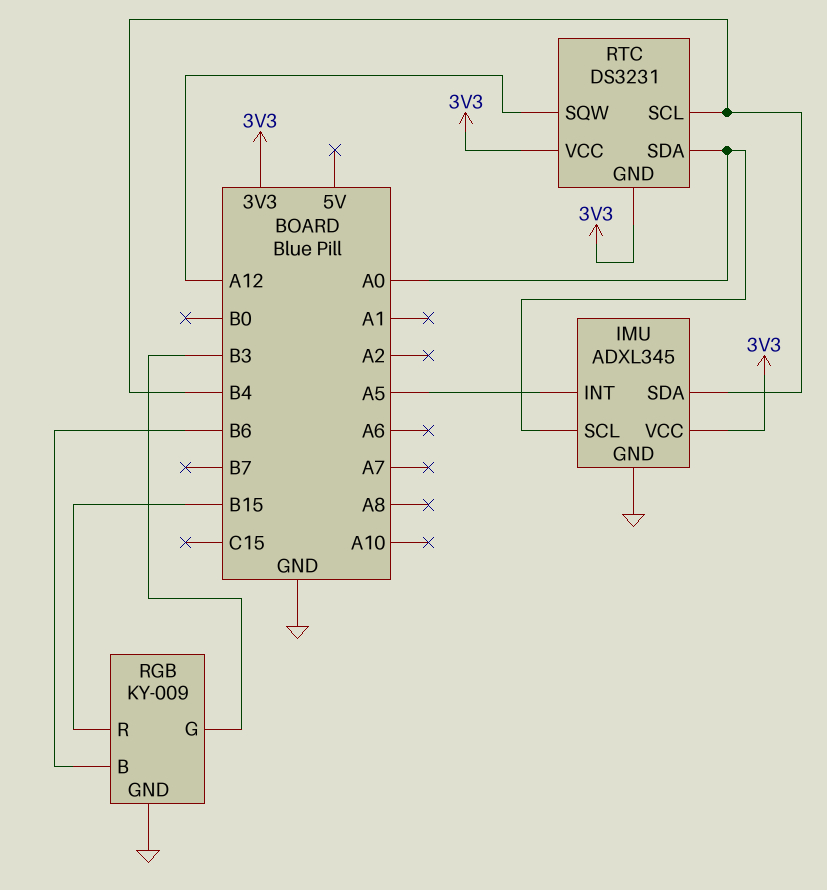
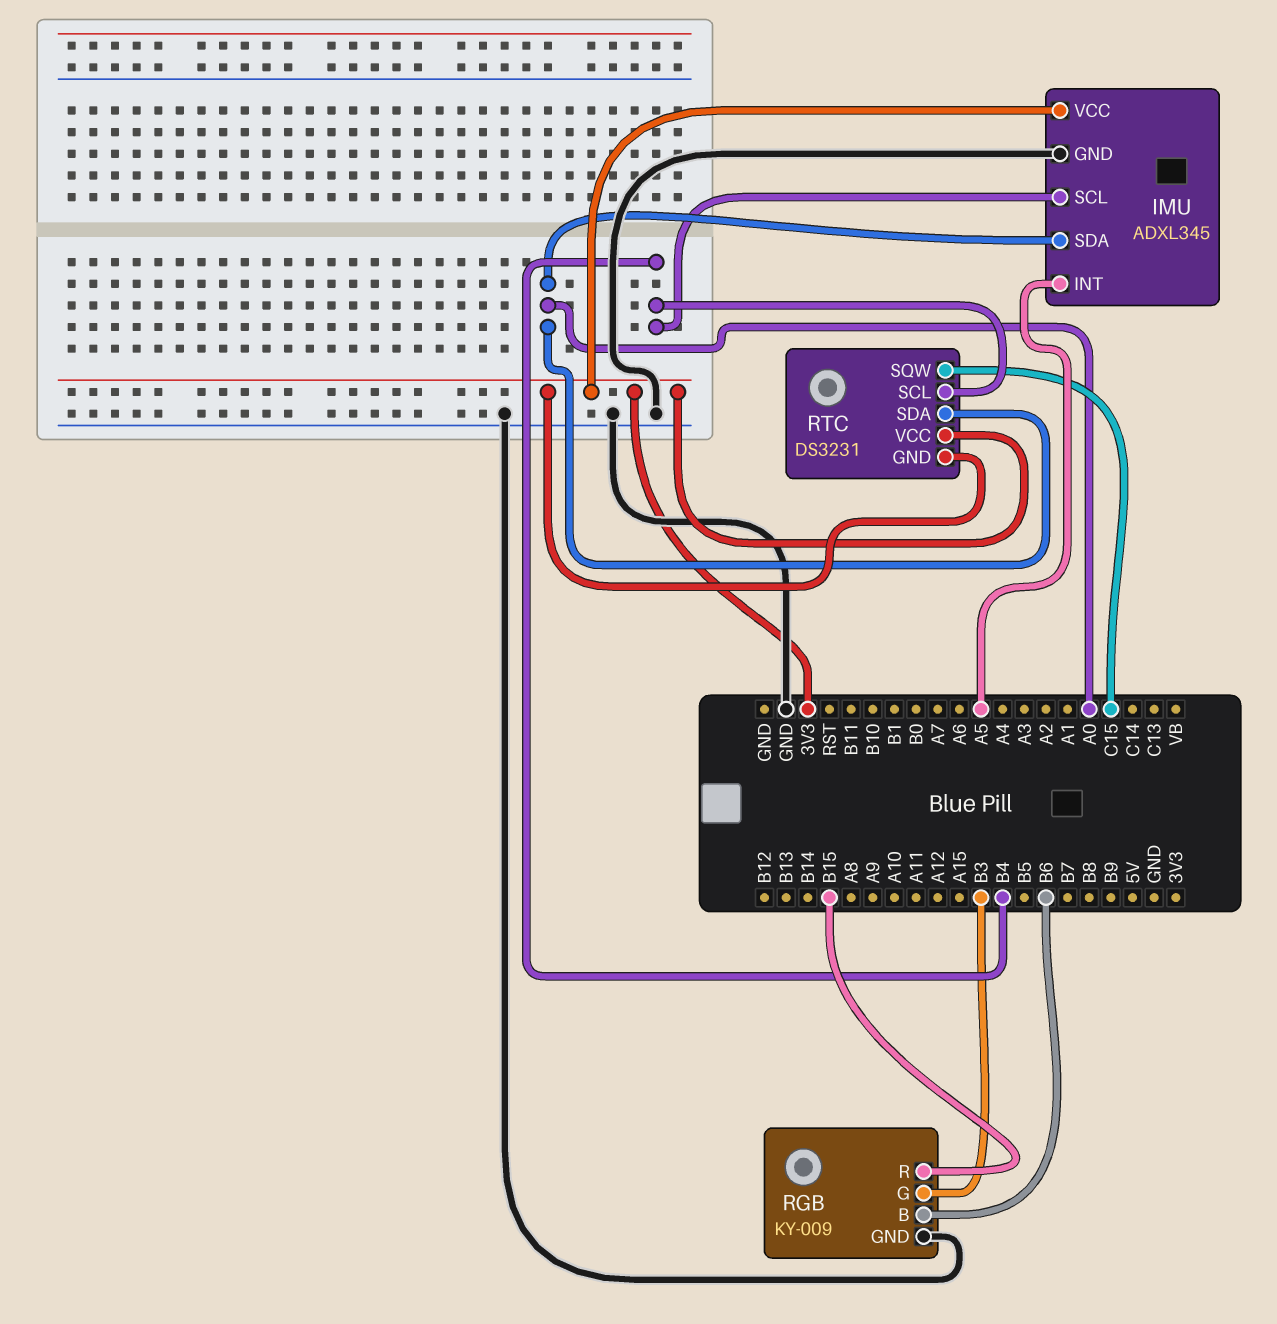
IMU pin SCL: A0 -> B4
IMU pin SDA: B4 -> A0
RTC pin SQW: A12 -> C15

